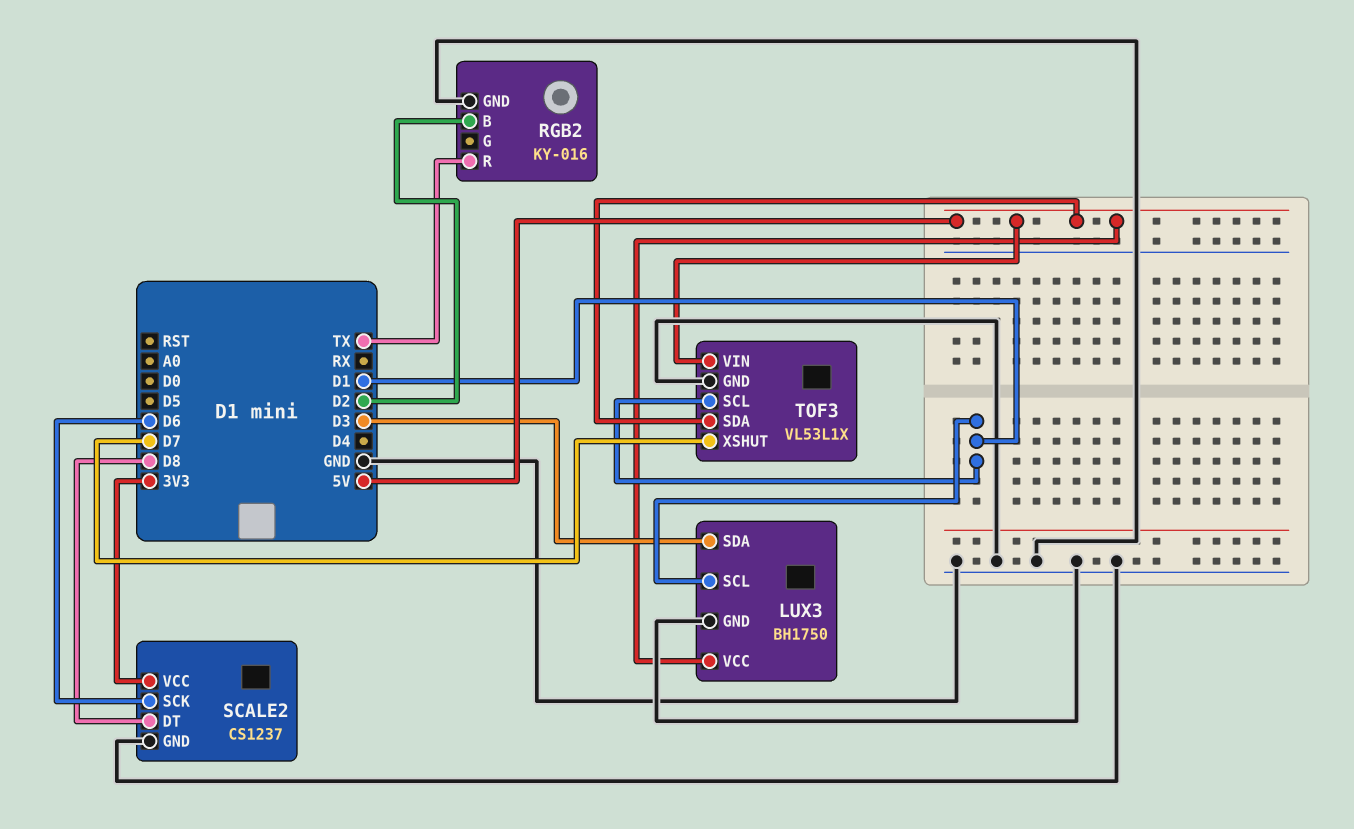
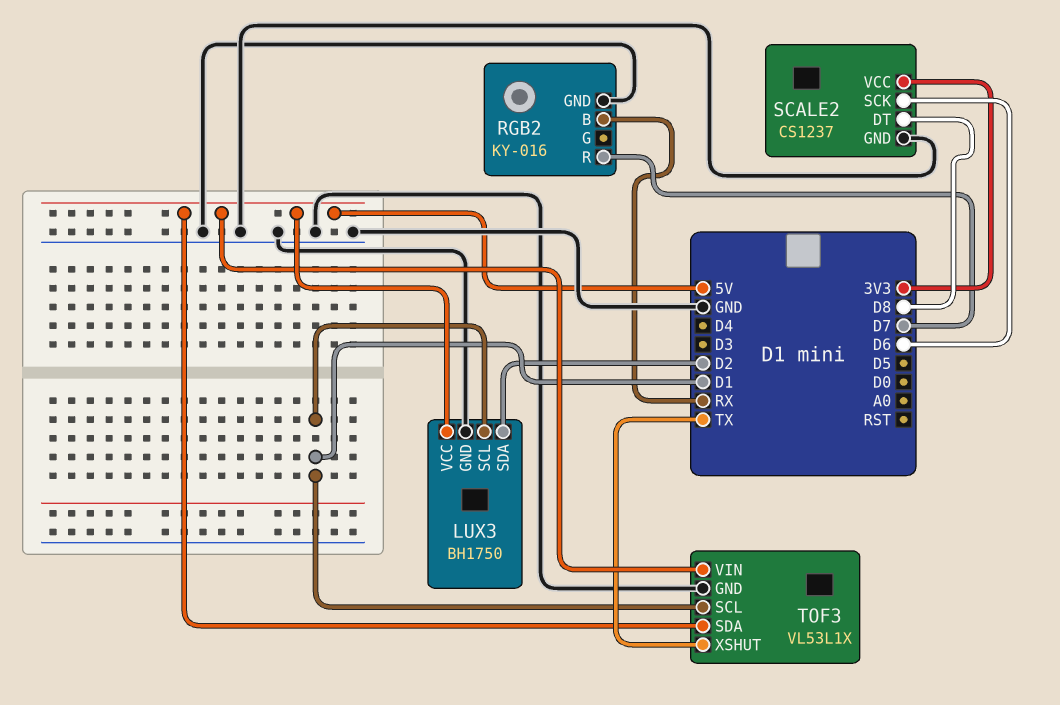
LUX3 pin SDA: D3 -> D2
RGB2 pin B: D2 -> RX
RGB2 pin R: TX -> D7
TOF3 pin XSHUT: D7 -> TX

